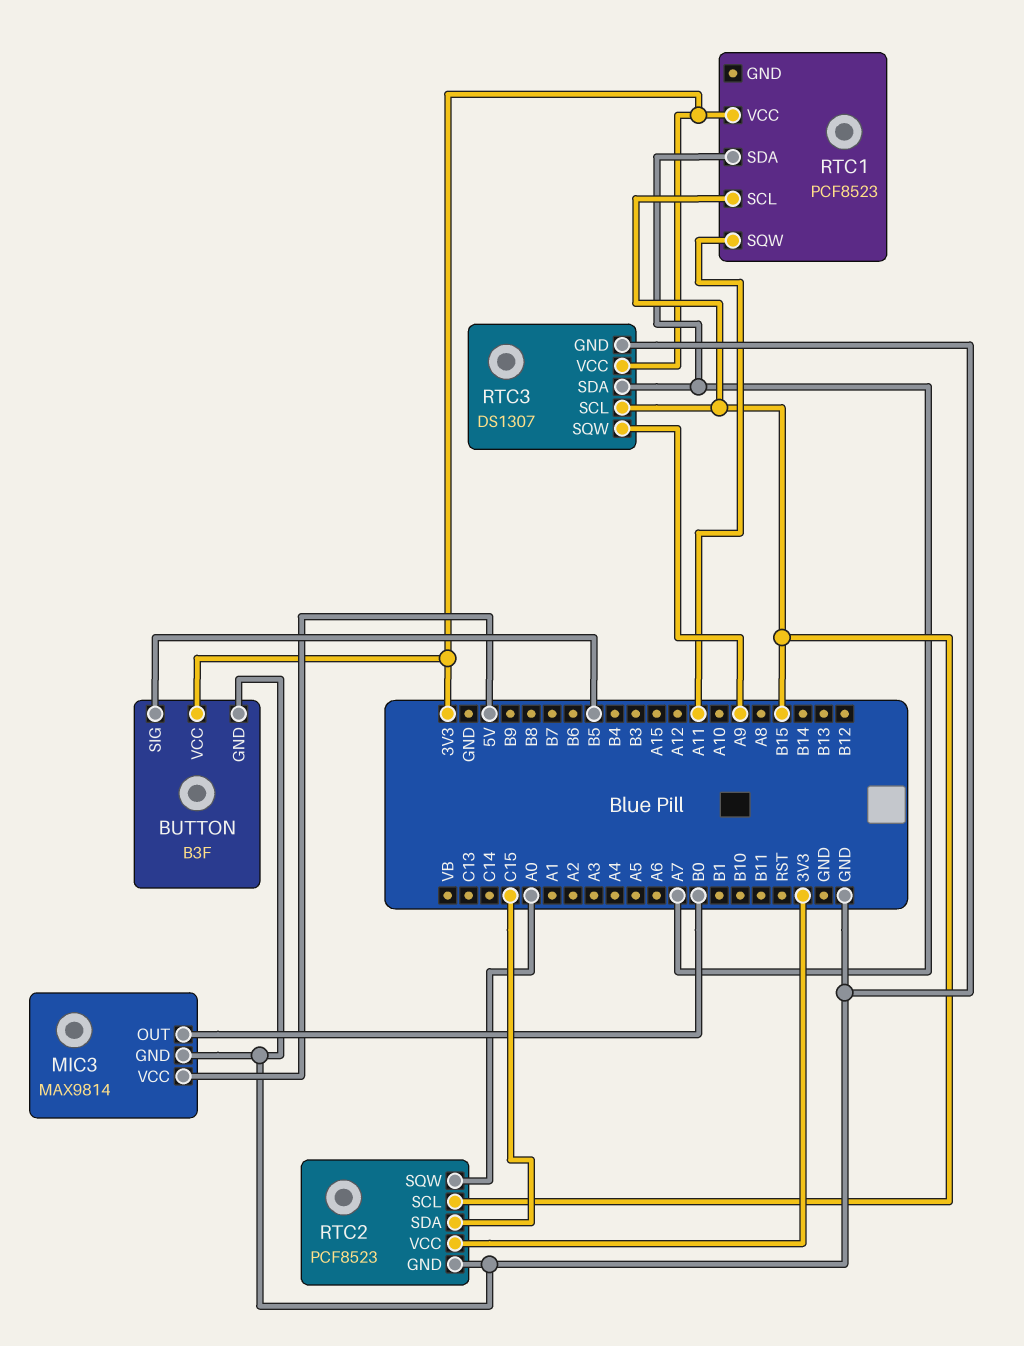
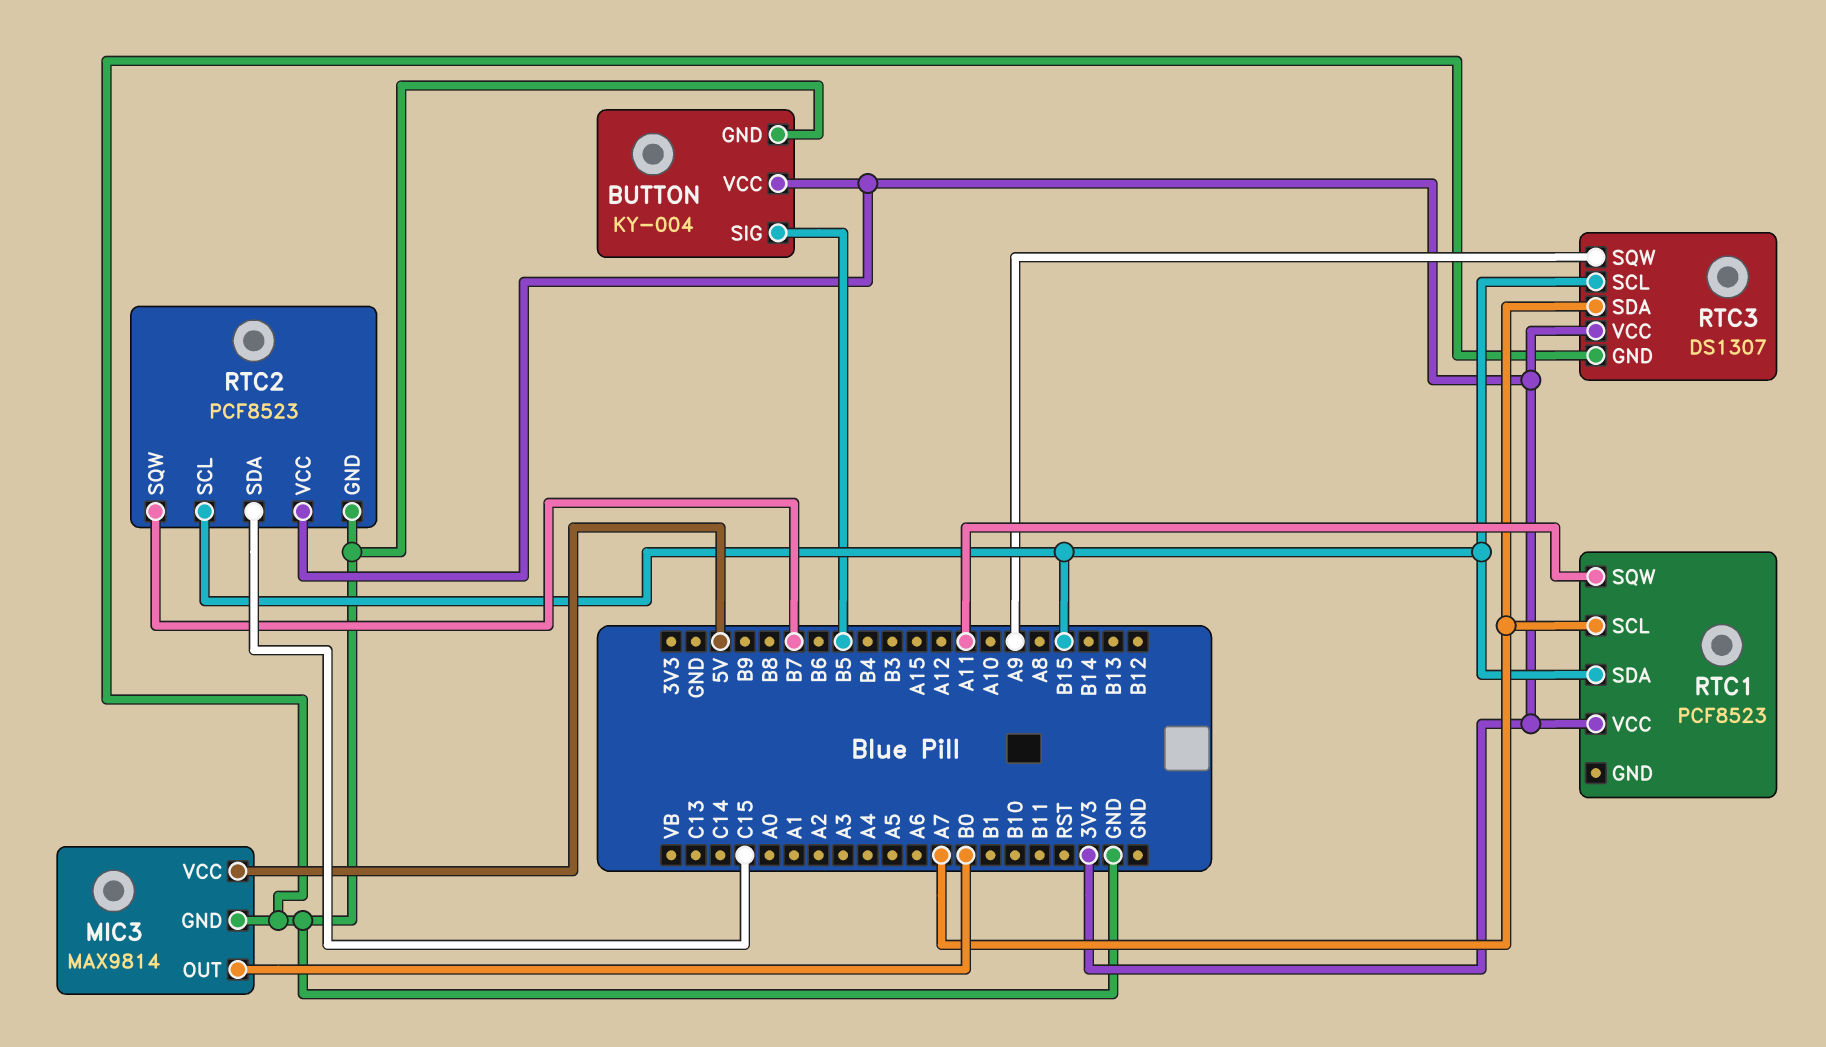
BUTTON: B3F -> KY-004
RTC1 pin SCL: B15 -> A7
RTC1 pin SDA: A7 -> B15
RTC2 pin SQW: A0 -> B7

